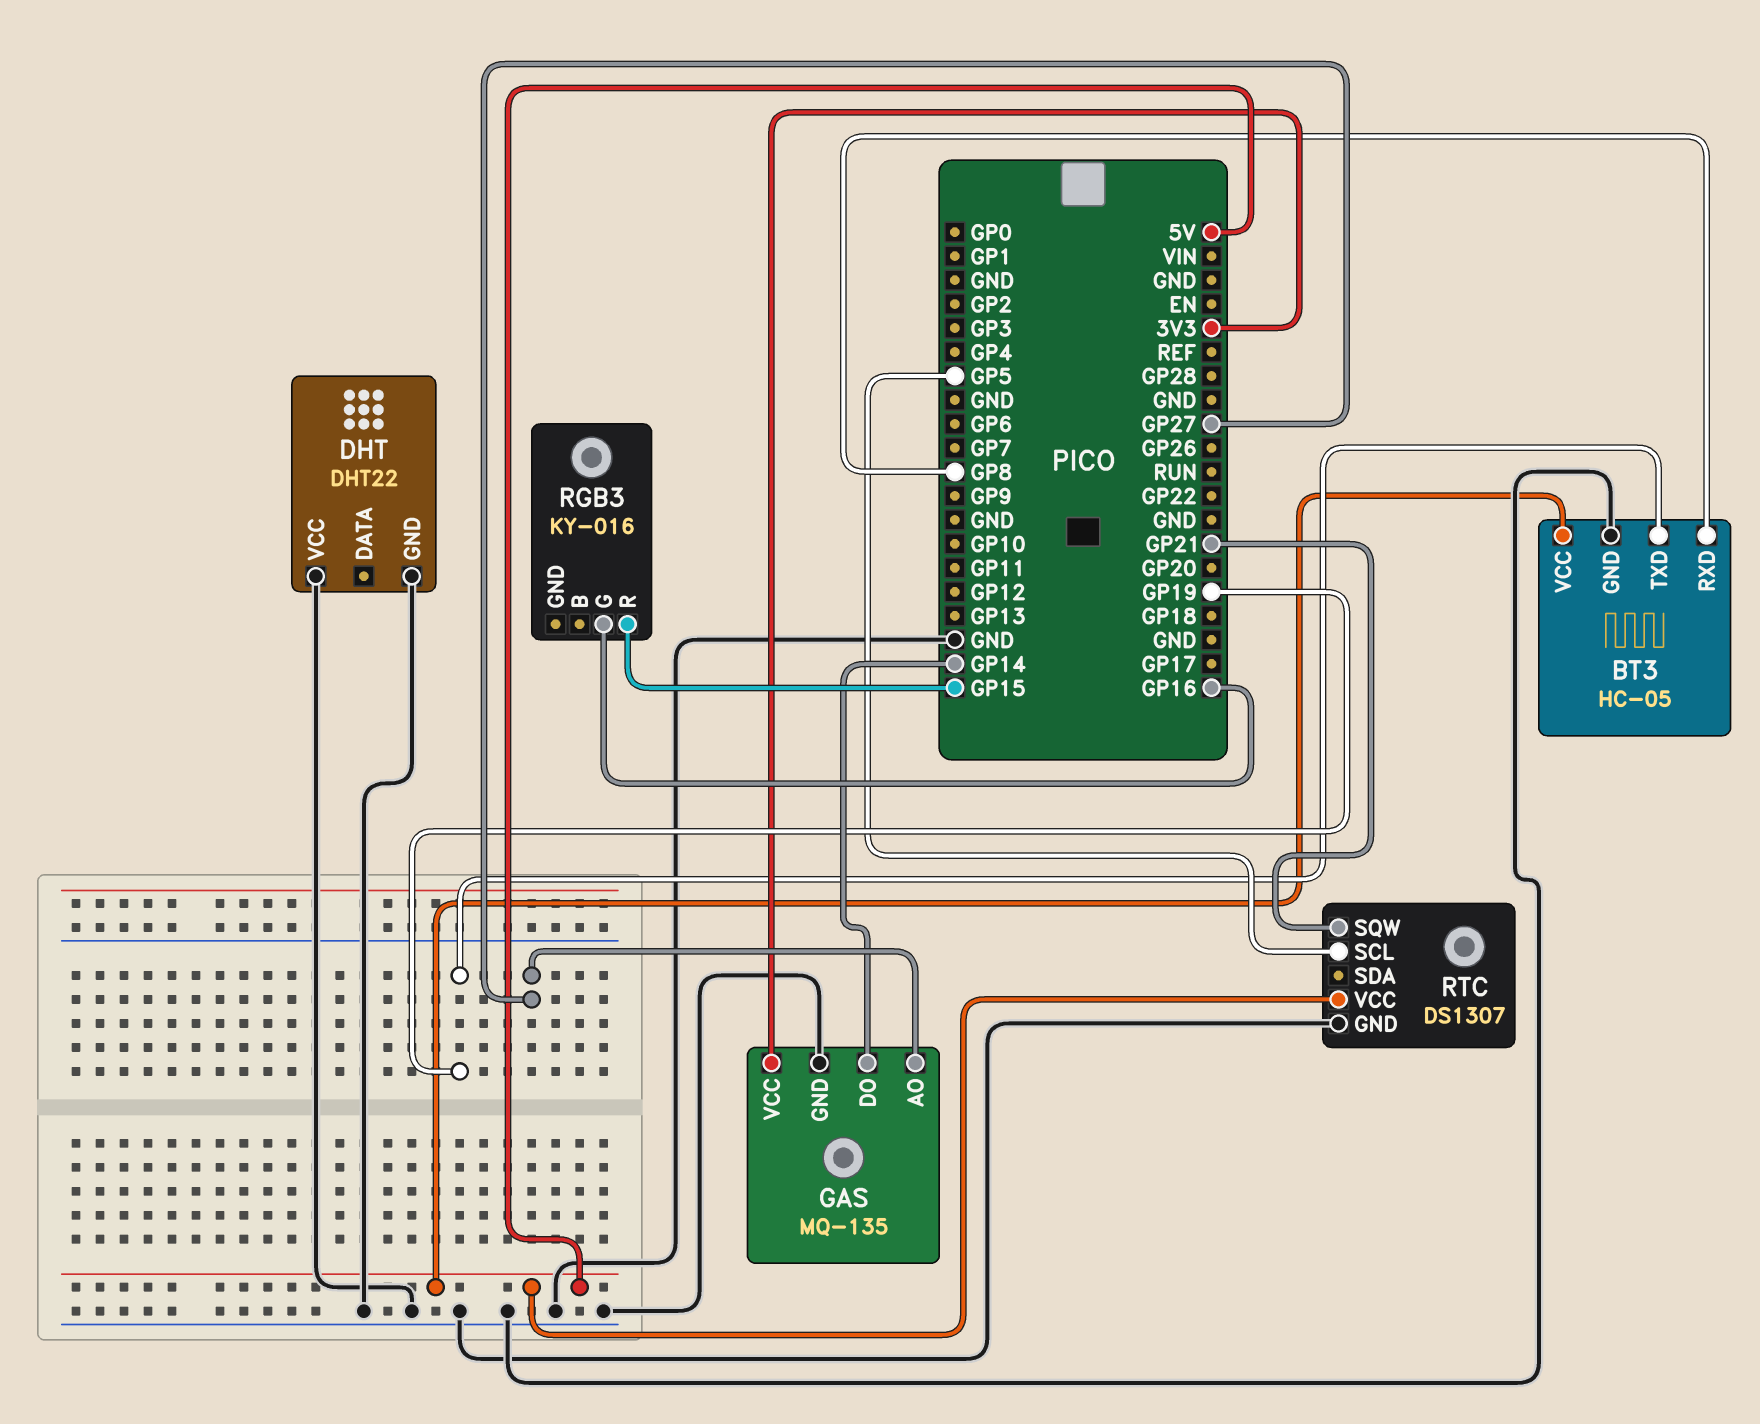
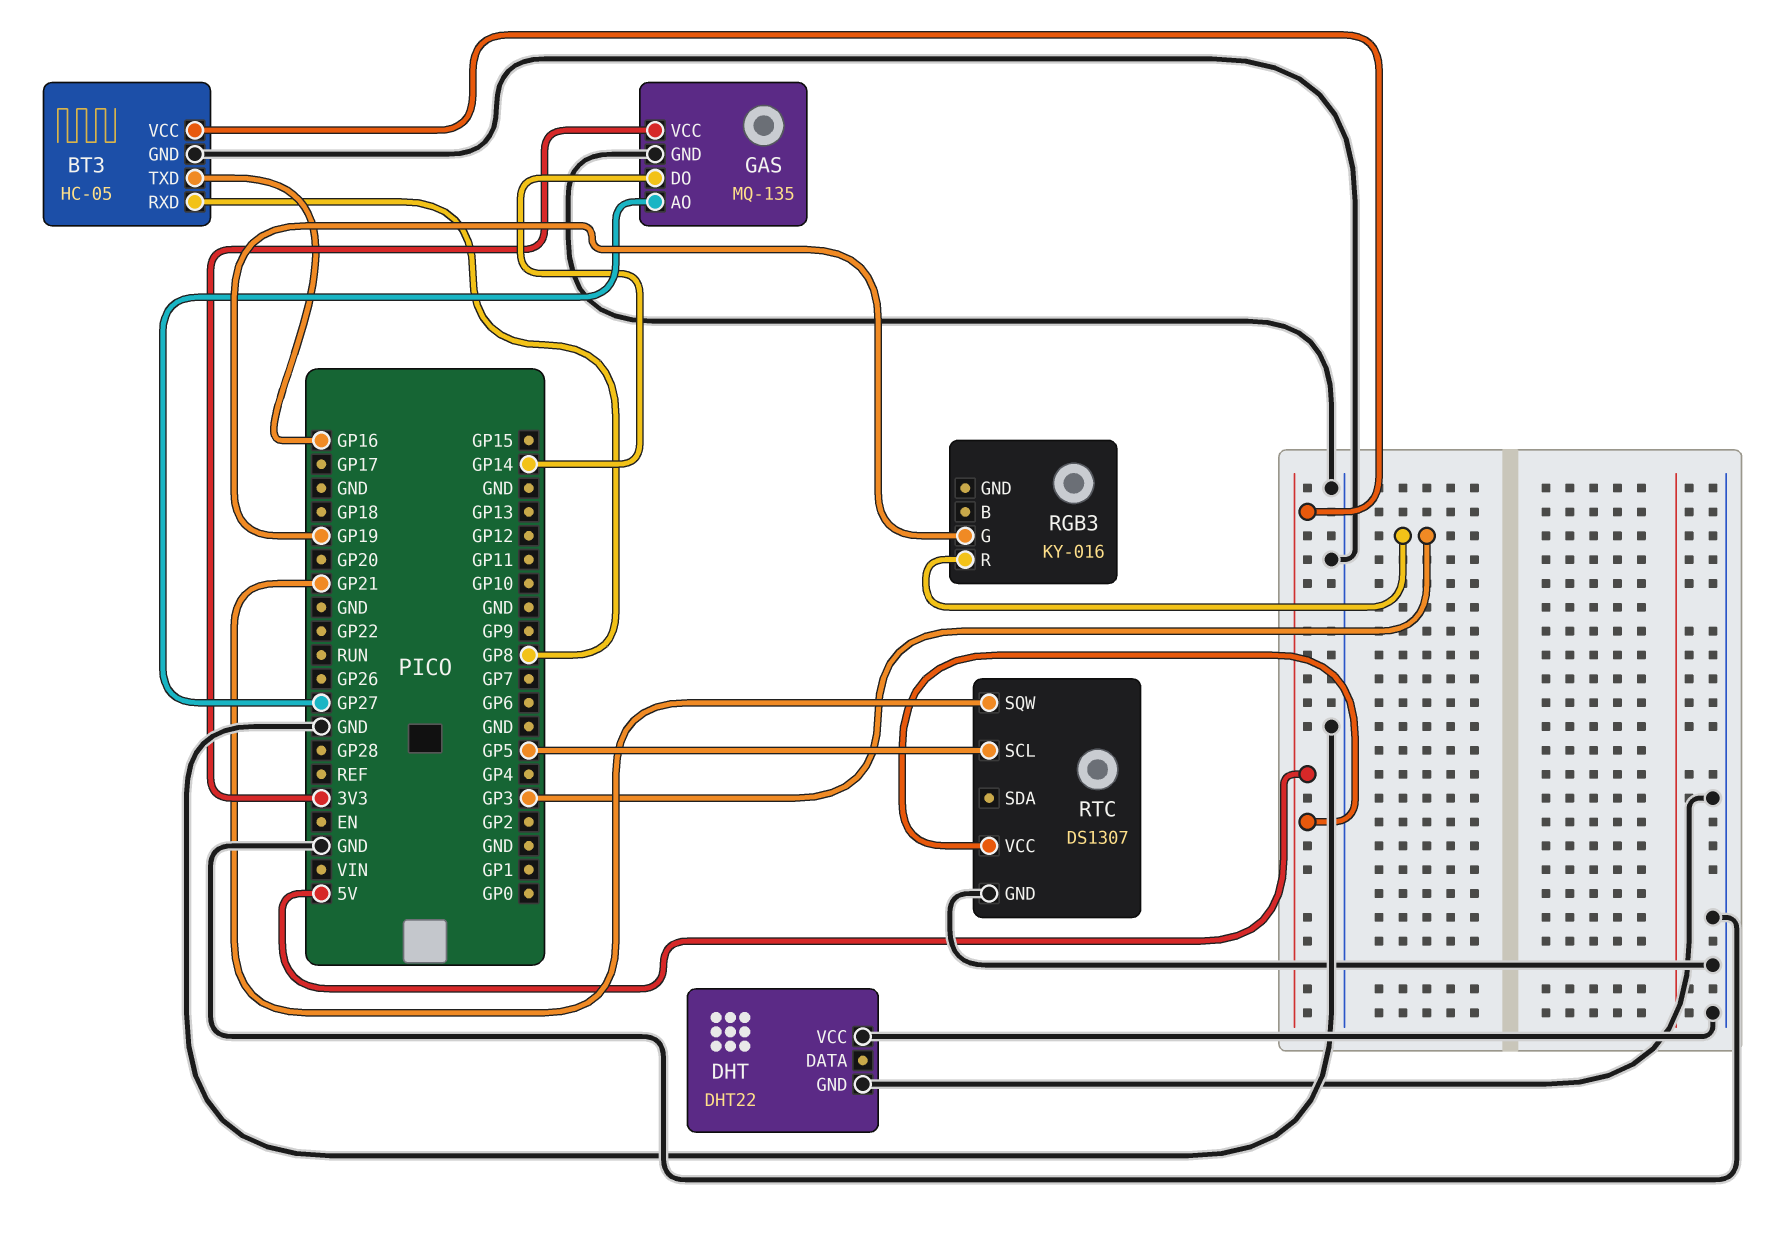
BT3 pin TXD: GP19 -> GP16
RGB3 pin G: GP16 -> GP19
RGB3 pin R: GP15 -> GP3

